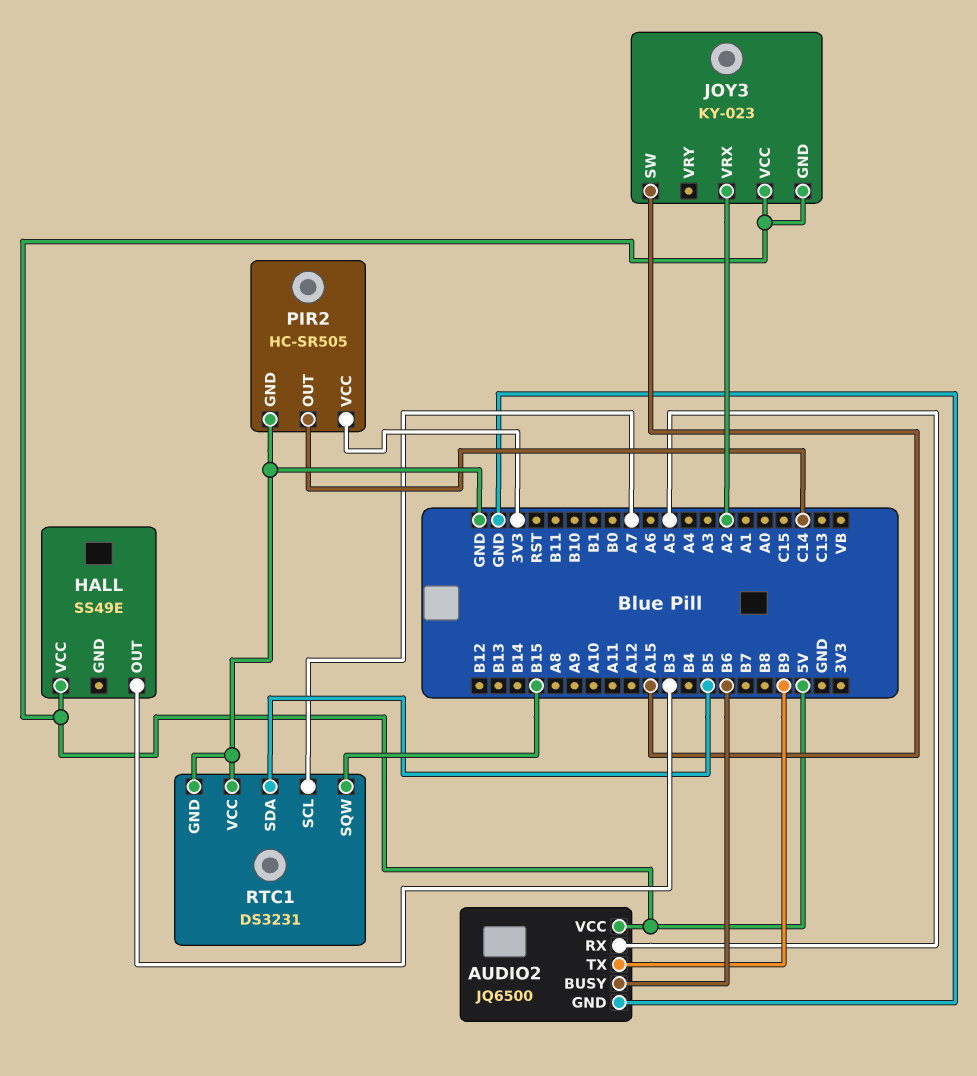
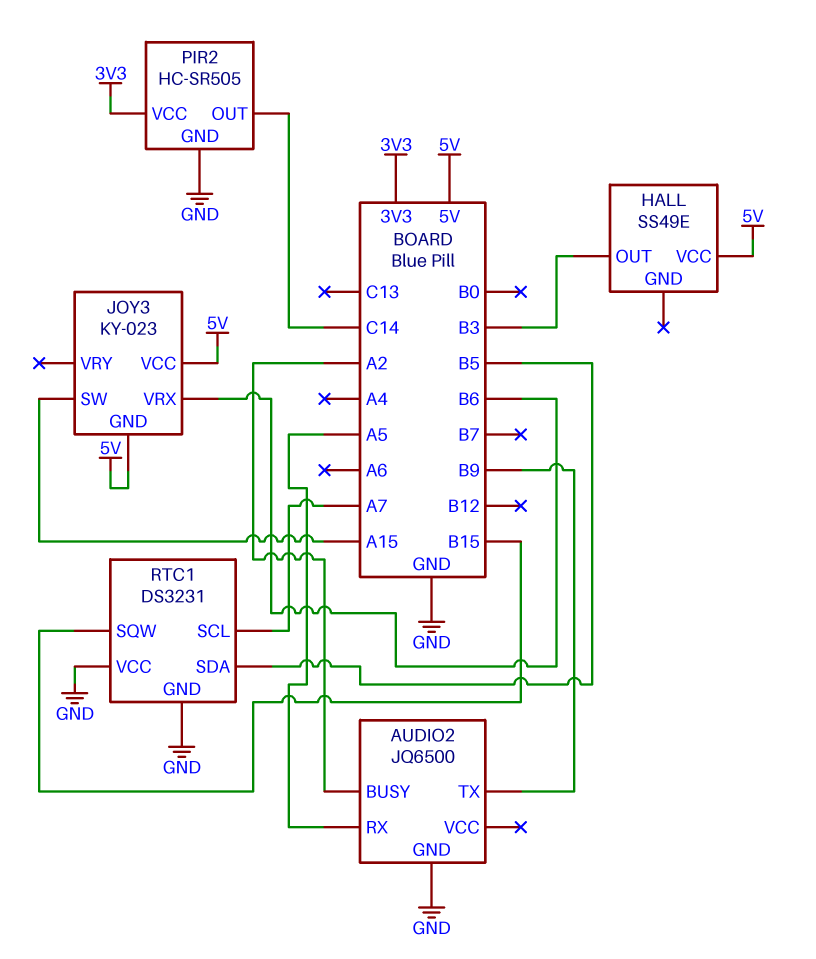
AUDIO2 pin BUSY: B6 -> A2
AUDIO2 pin VCC: 5V -> none
JOY3 pin VRX: A2 -> B6

